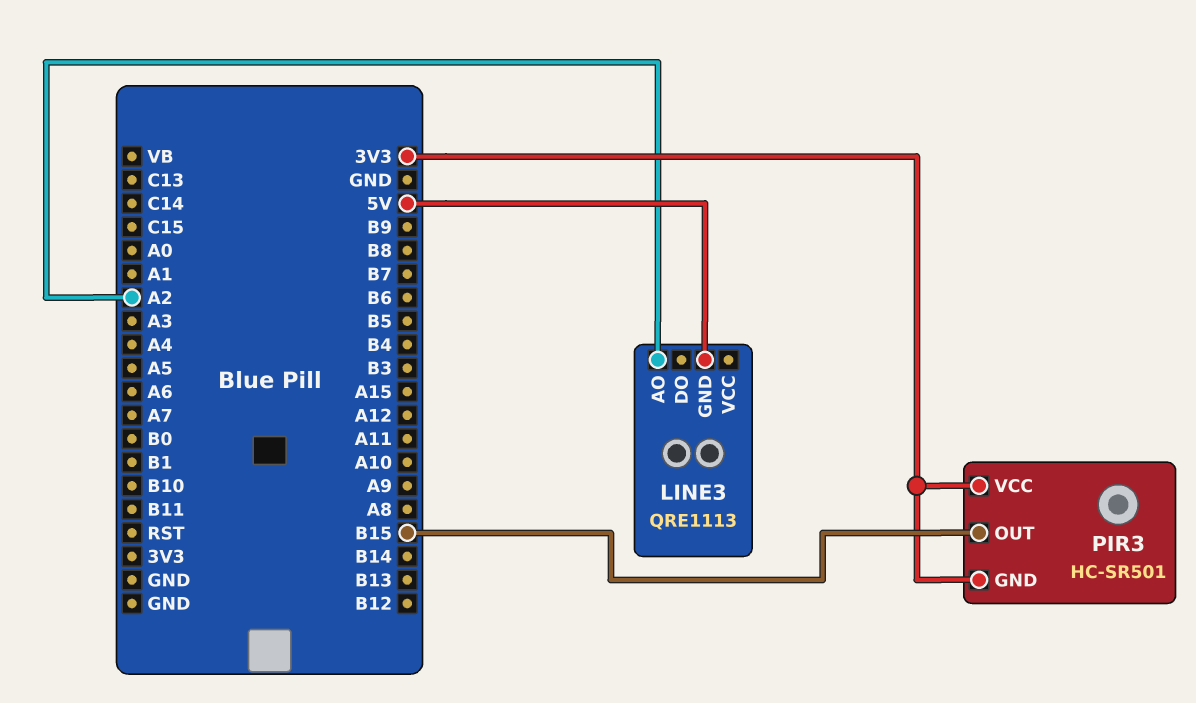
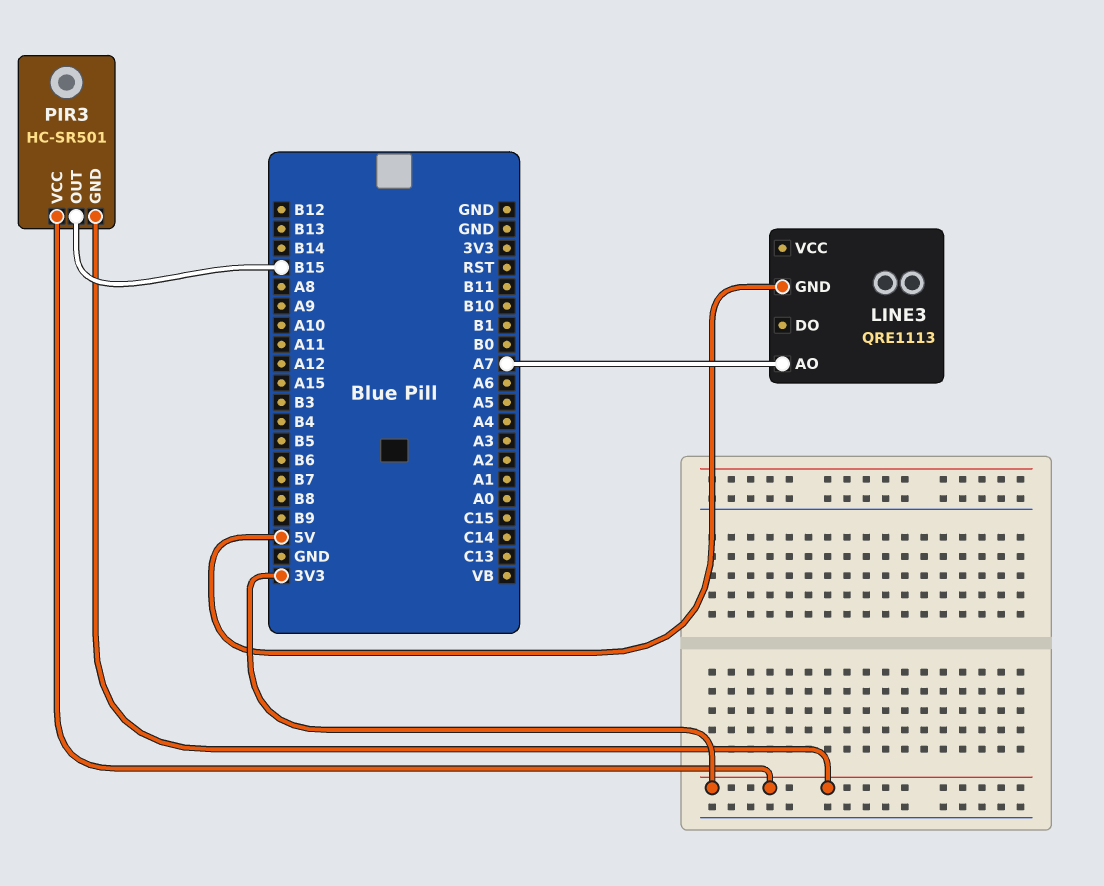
LINE3 pin AO: A2 -> A7

